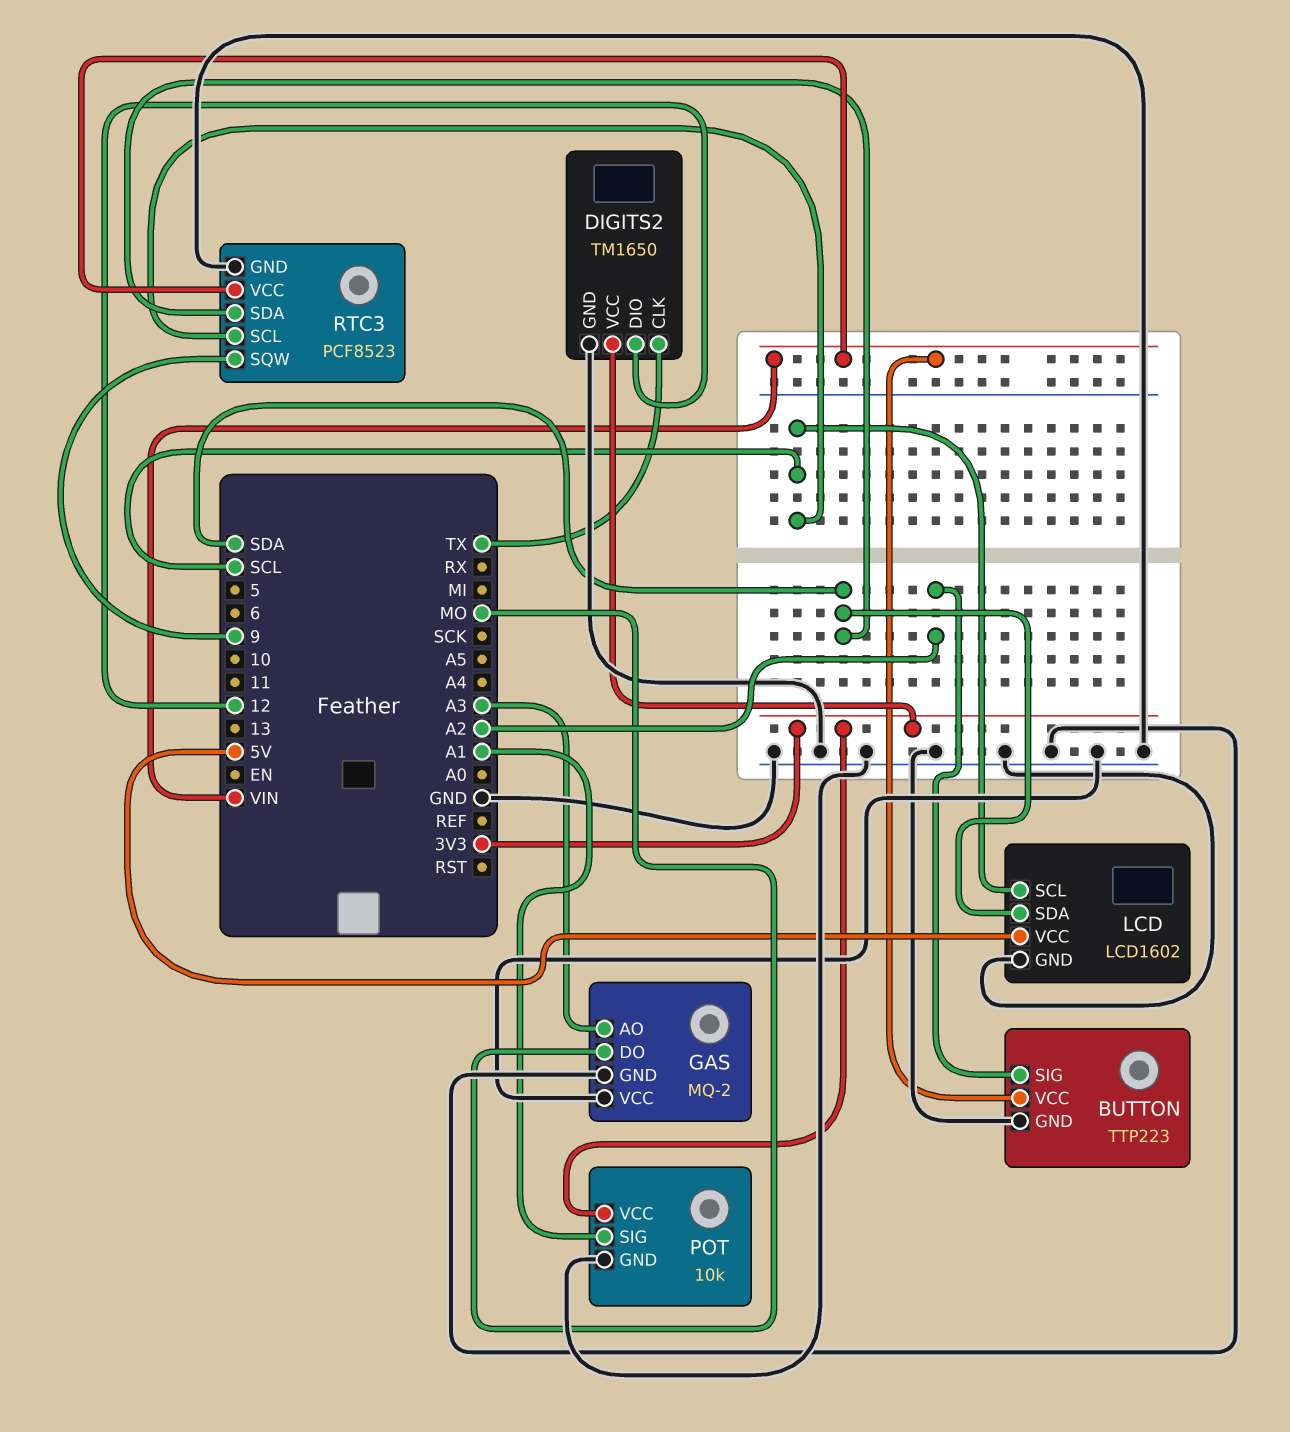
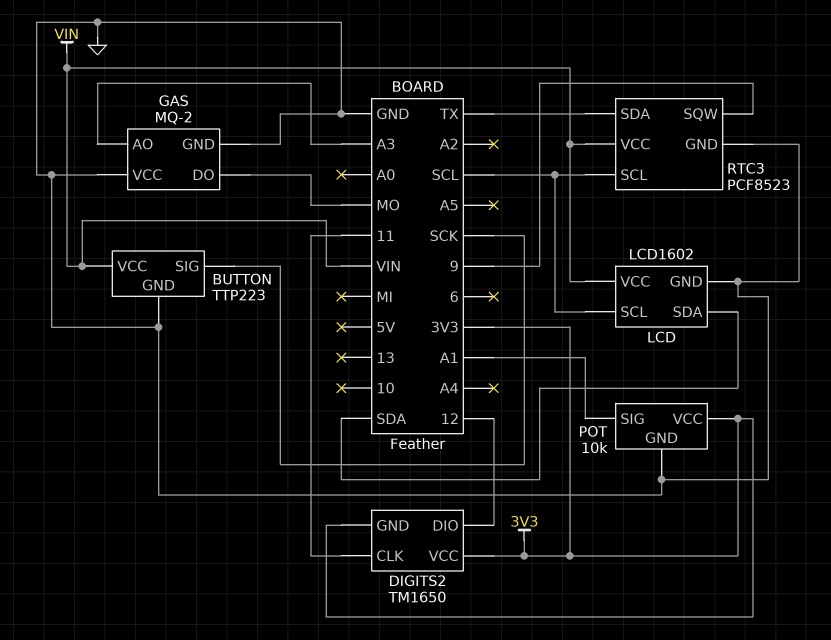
BUTTON pin SIG: A2 -> SCK
DIGITS2 pin CLK: TX -> 11
DIGITS2 pin GND: GND -> 3V3
LCD pin VCC: 5V -> VIN
RTC3 pin SDA: SDA -> TX

